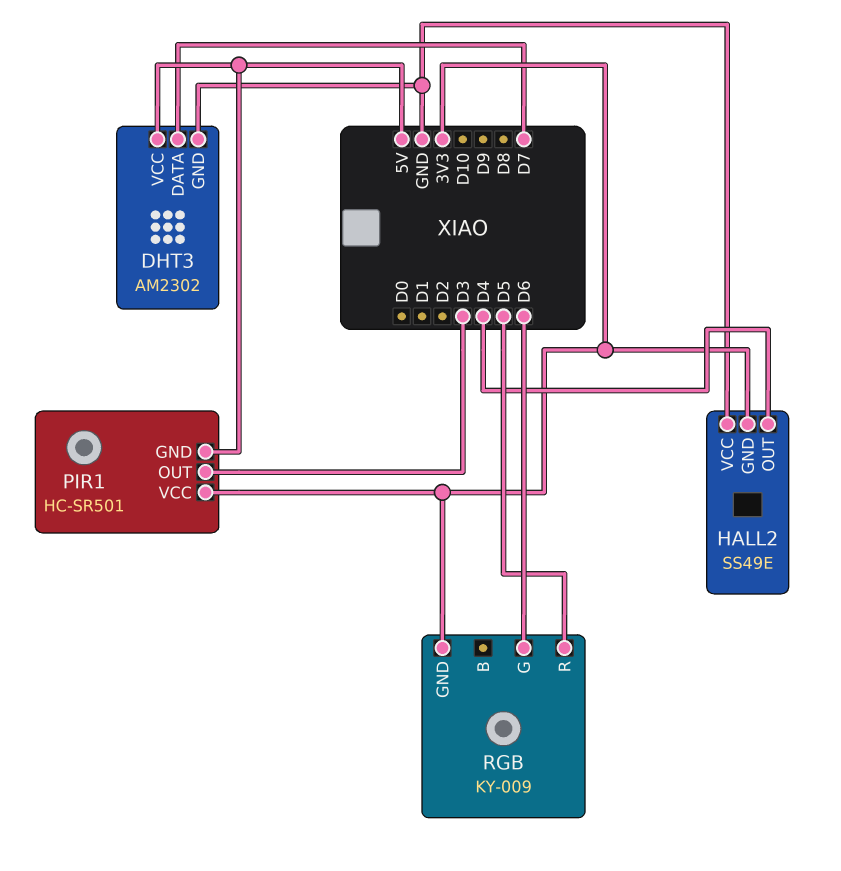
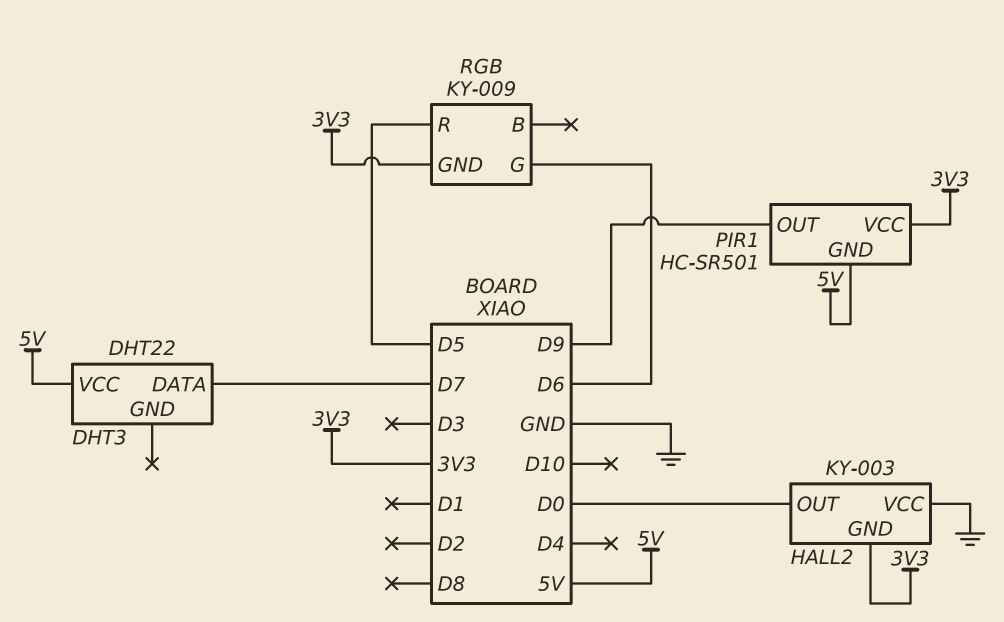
DHT3: AM2302 -> DHT22
DHT3 pin GND: GND -> none
HALL2: SS49E -> KY-003
HALL2 pin OUT: D4 -> D0
PIR1 pin OUT: D3 -> D9

